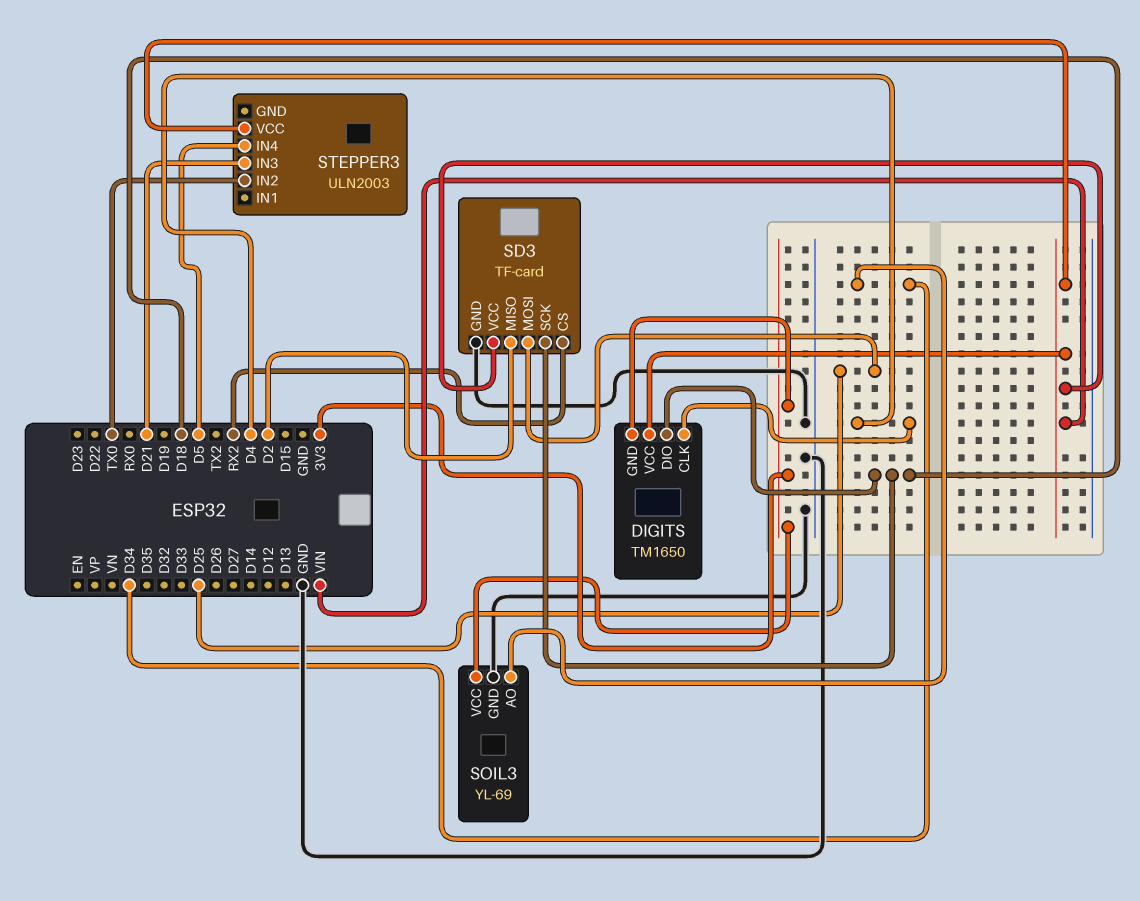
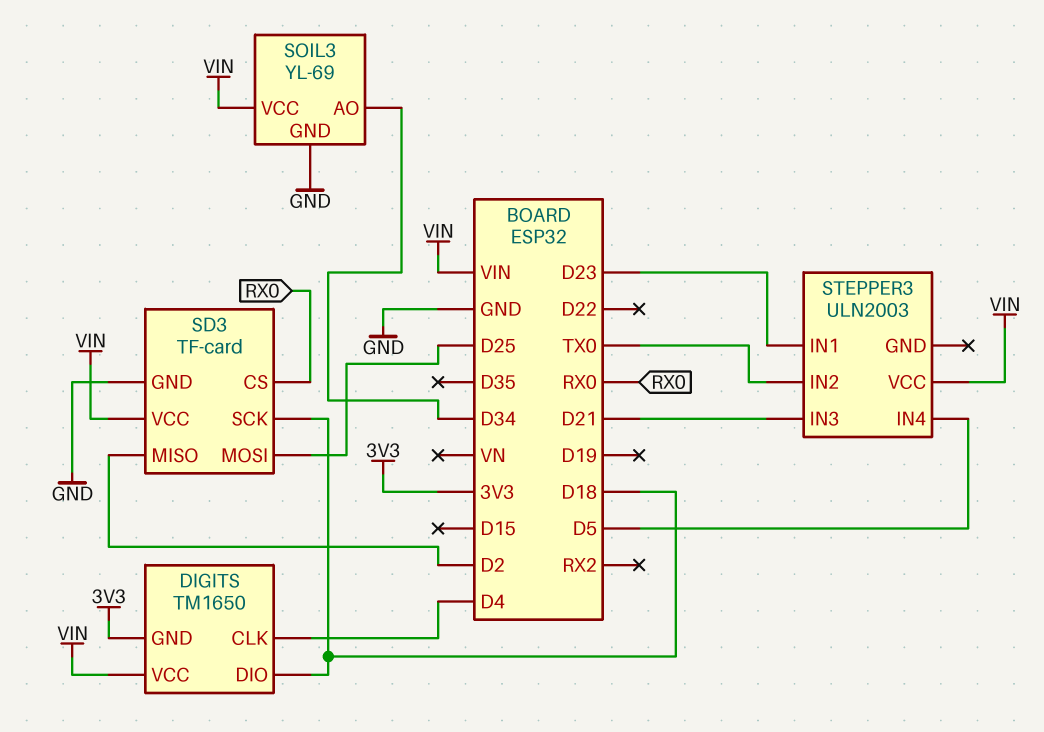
SD3 pin CS: RX2 -> RX0
SOIL3 pin VCC: 3V3 -> VIN
STEPPER3 pin IN1: none -> D23

